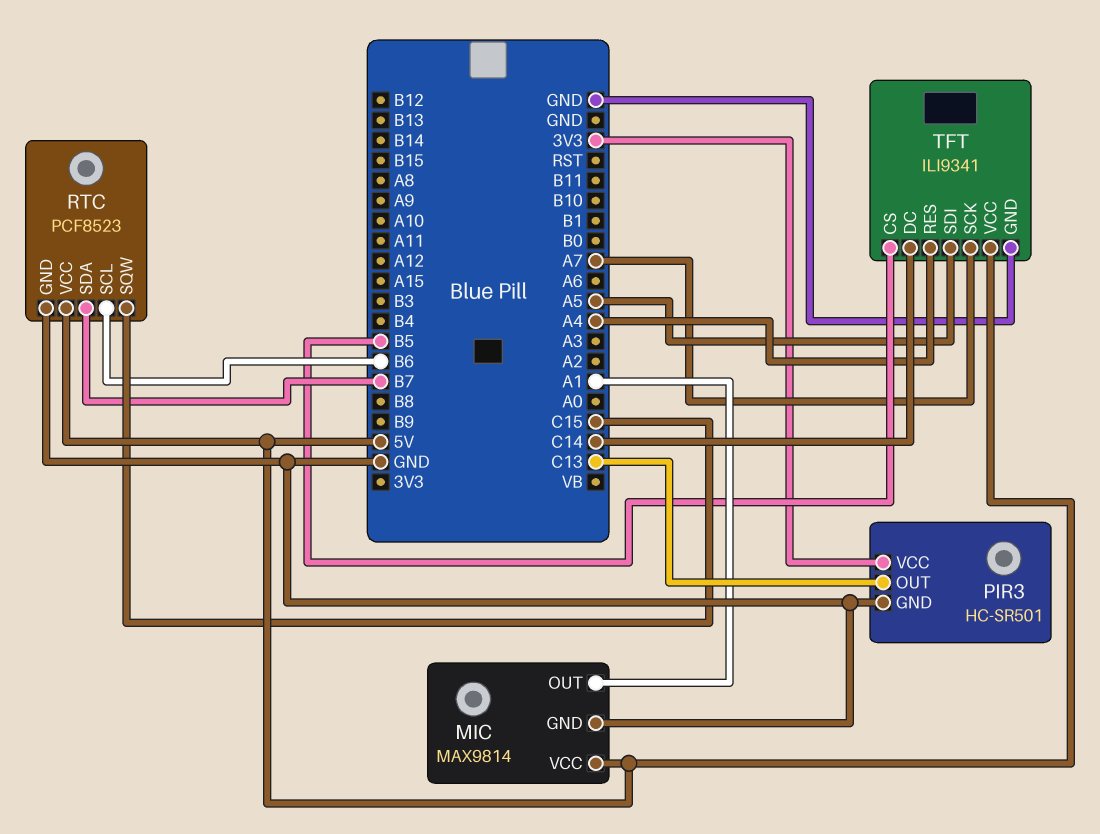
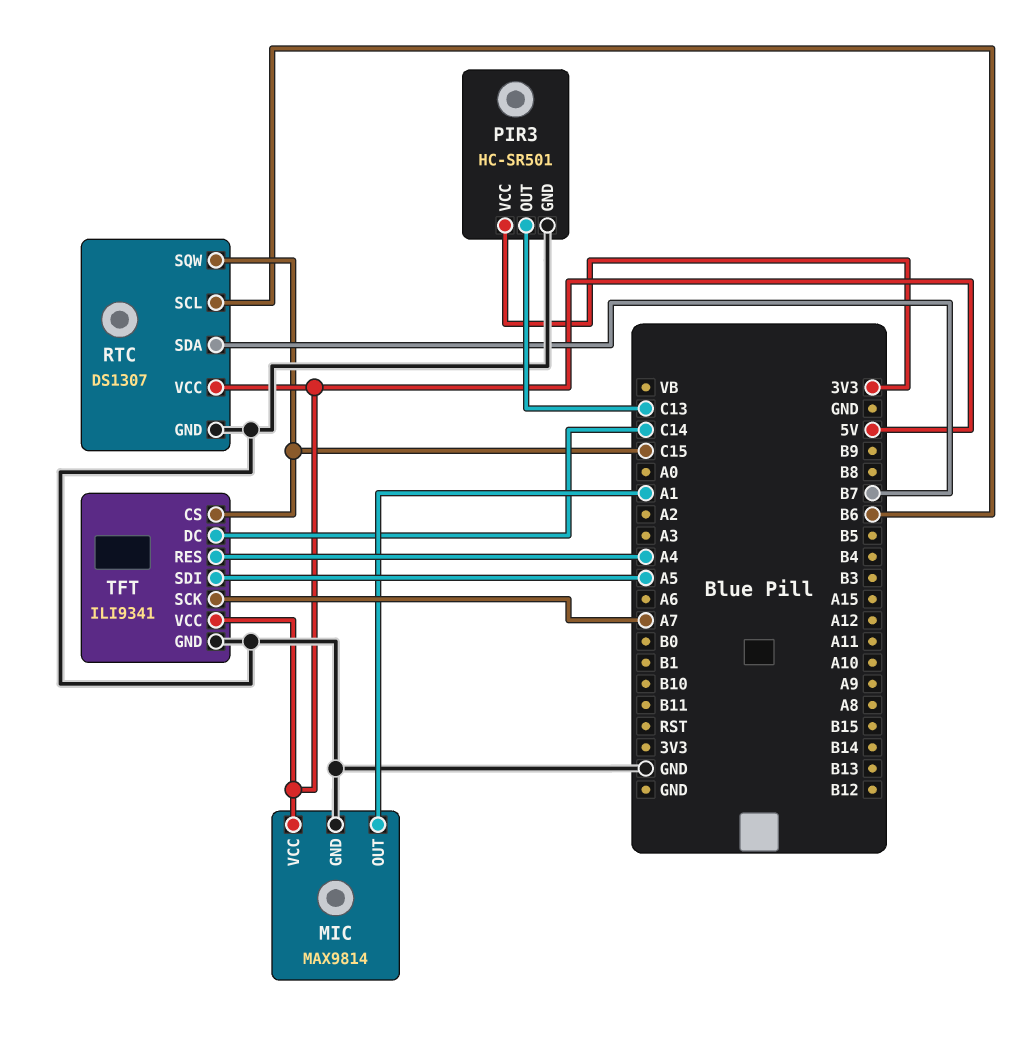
RTC: PCF8523 -> DS1307
TFT pin CS: B5 -> C15

